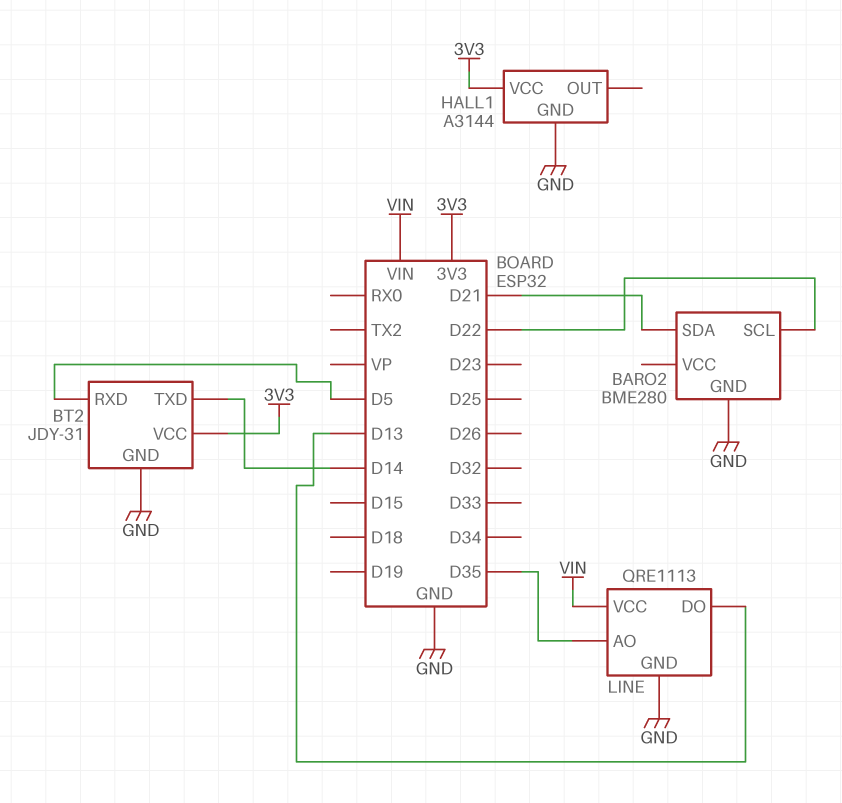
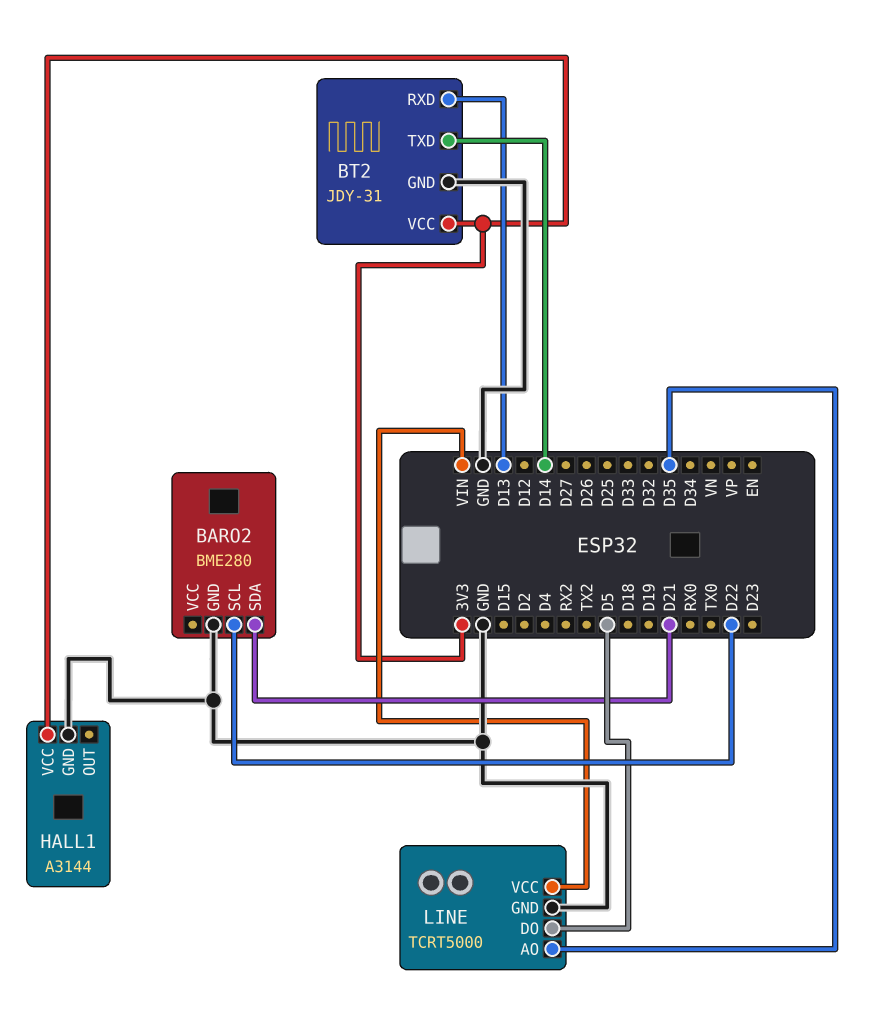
BT2 pin RXD: D5 -> D13
LINE: QRE1113 -> TCRT5000
LINE pin DO: D13 -> D5

